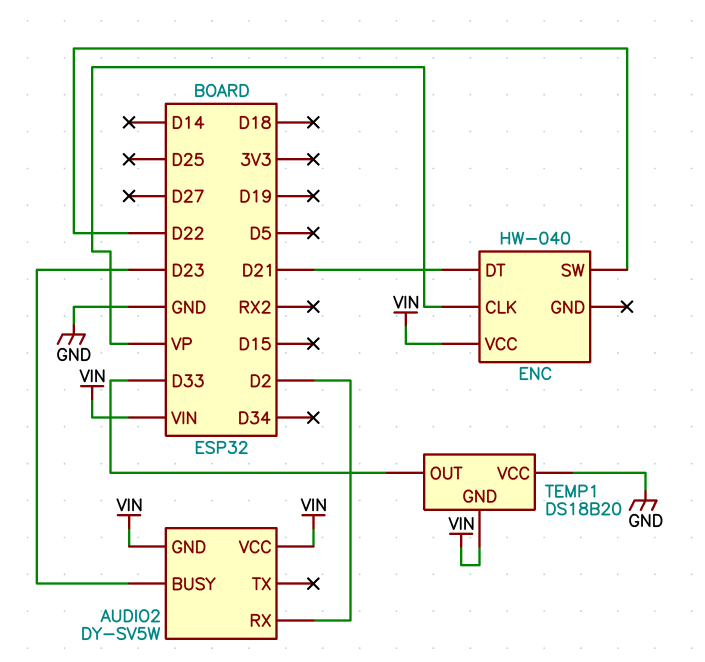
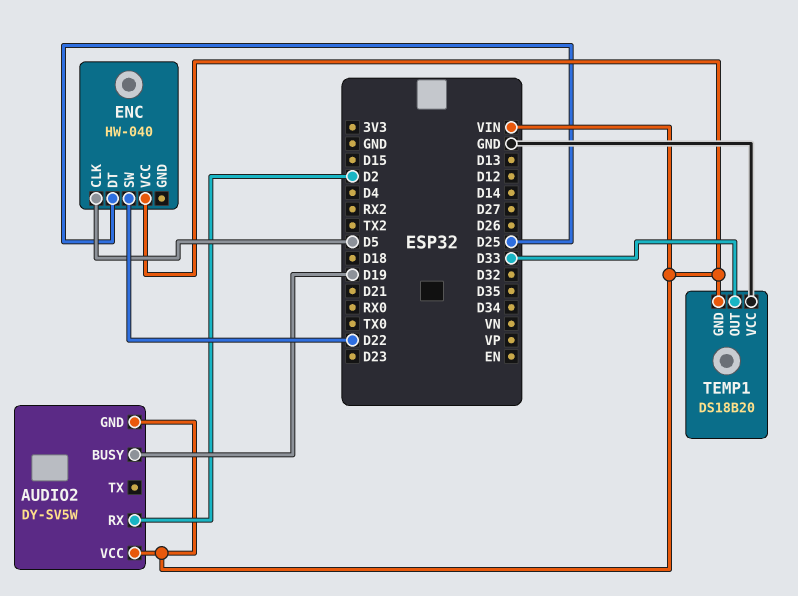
AUDIO2 pin BUSY: D23 -> D19
ENC pin CLK: VP -> D5
ENC pin DT: D21 -> D25

